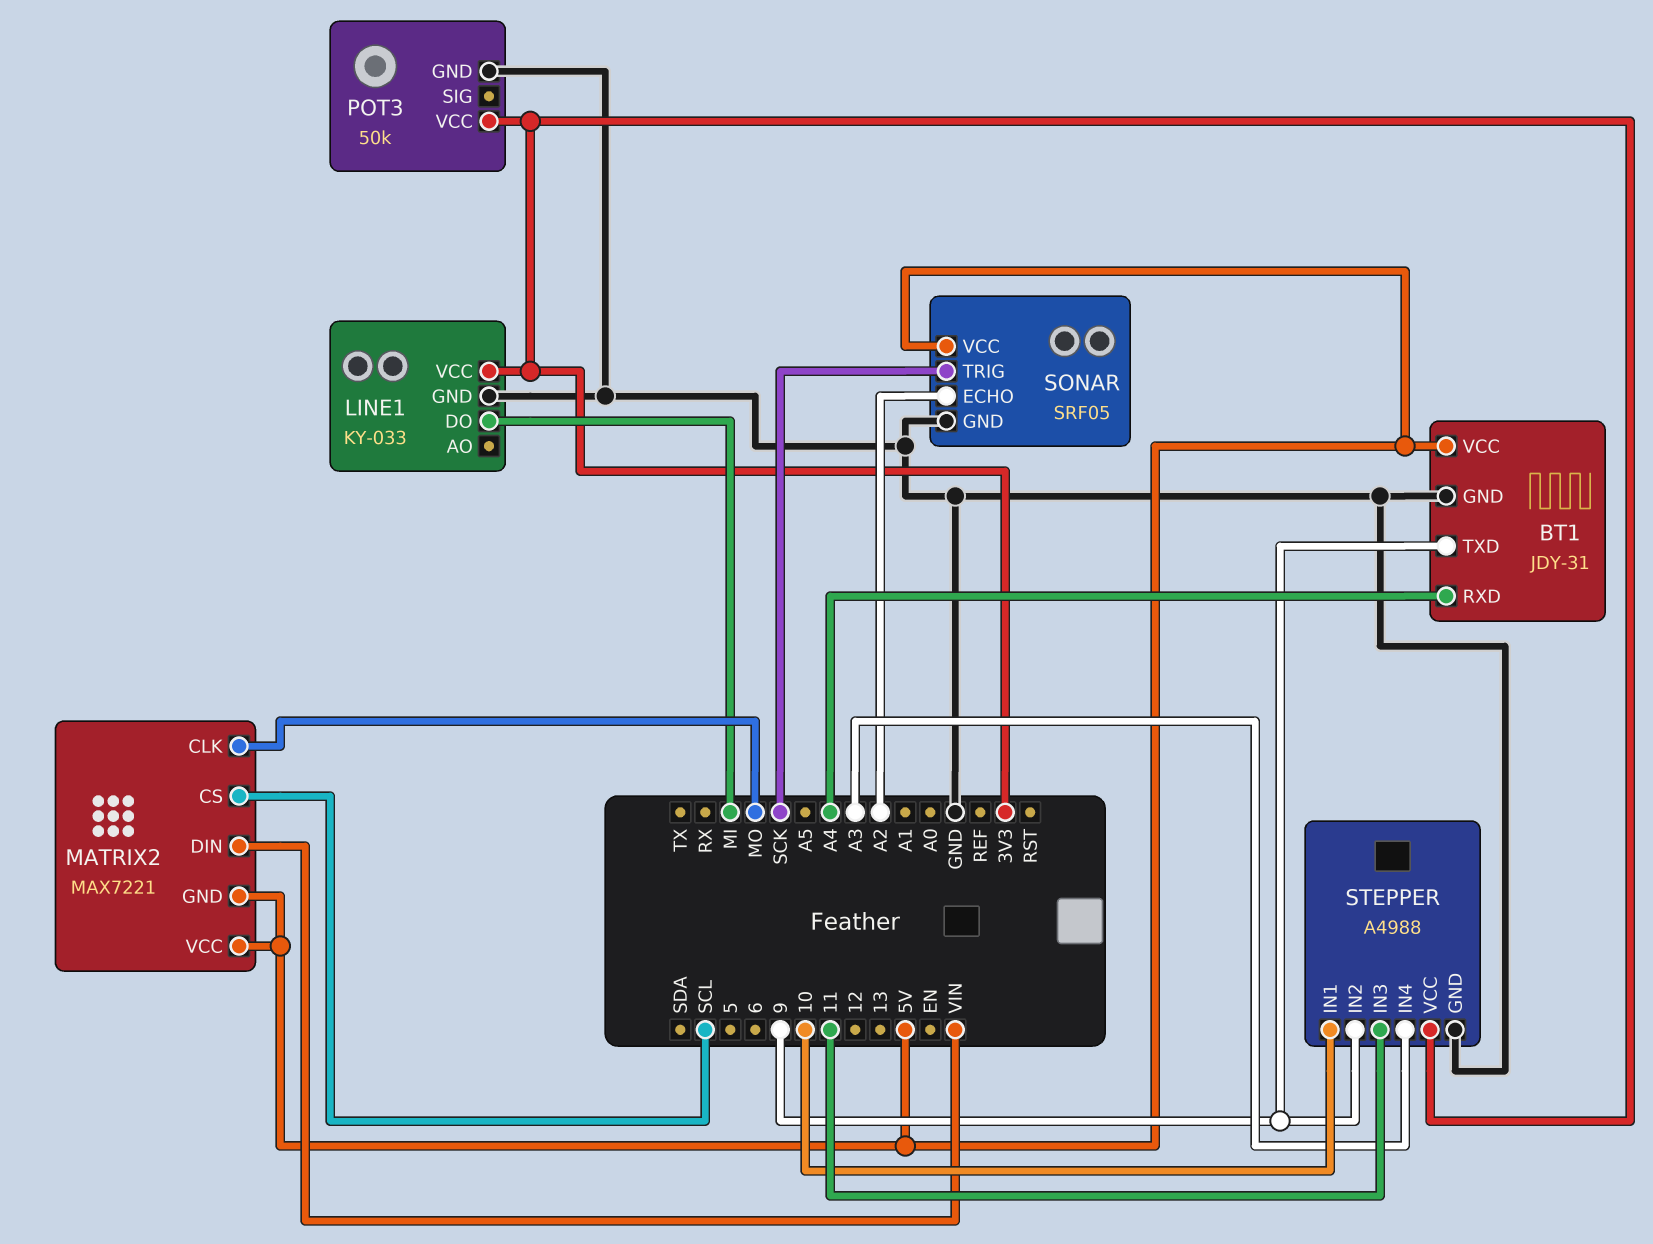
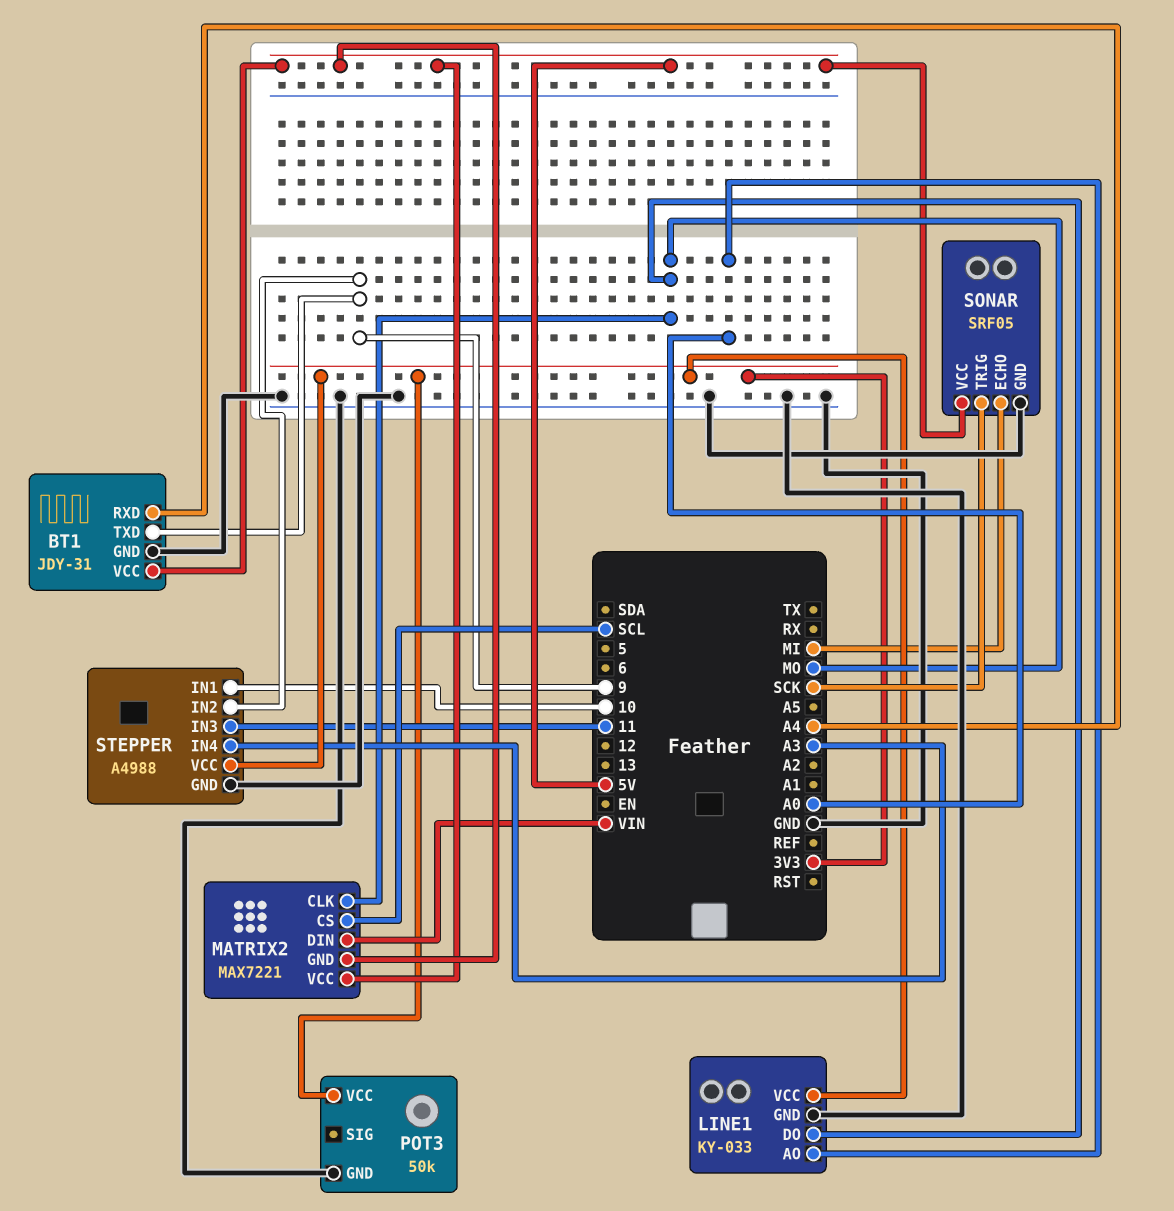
LINE1 pin AO: none -> A0
LINE1 pin DO: MI -> MO
SONAR pin ECHO: A2 -> MI

